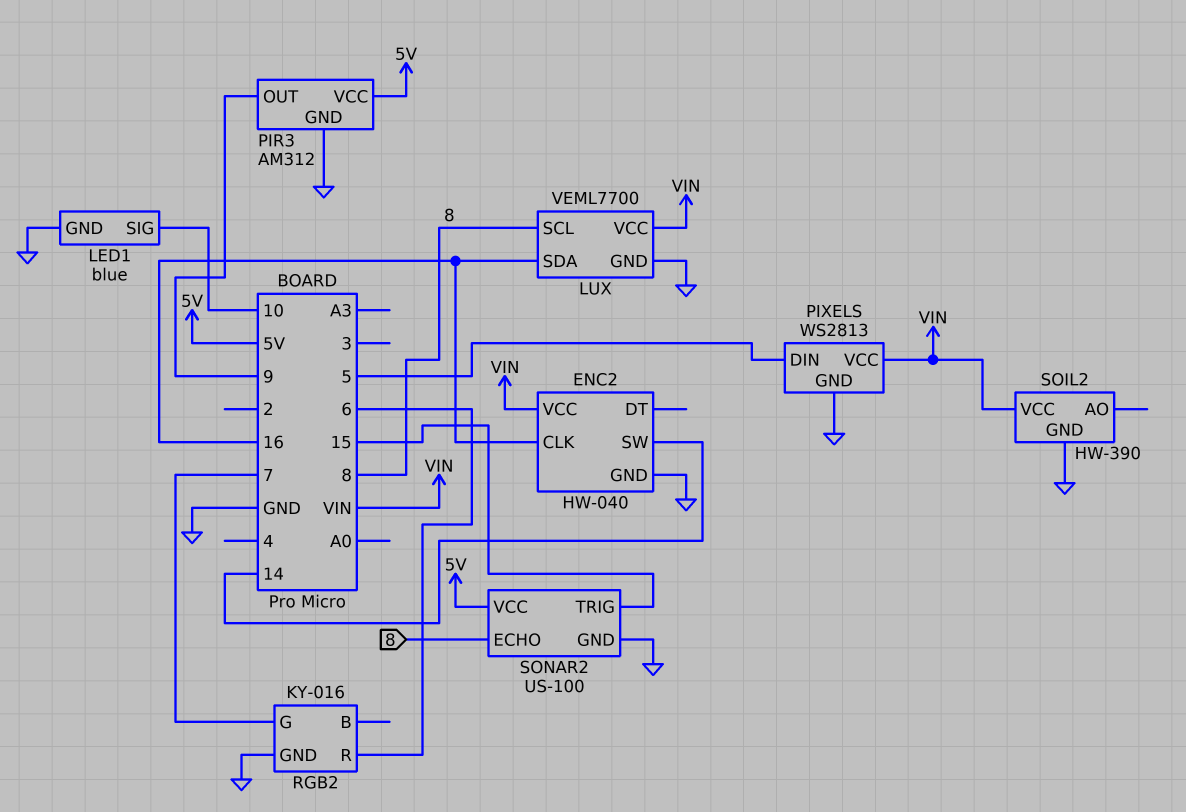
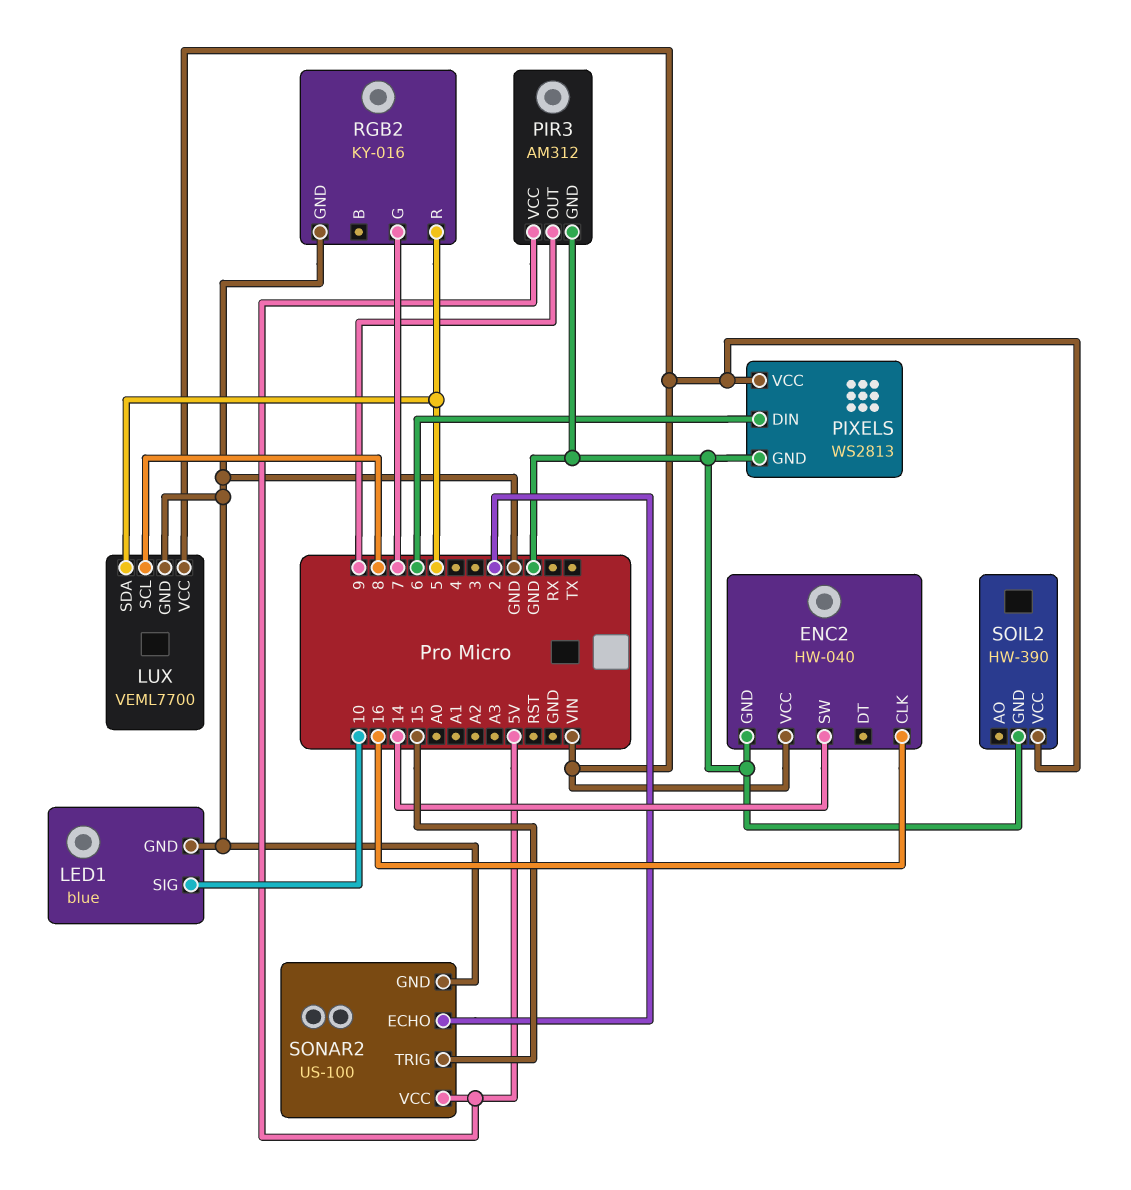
LUX pin SDA: 16 -> 5
PIXELS pin DIN: 5 -> 6
RGB2 pin R: 6 -> 5
SONAR2 pin ECHO: 8 -> 2

